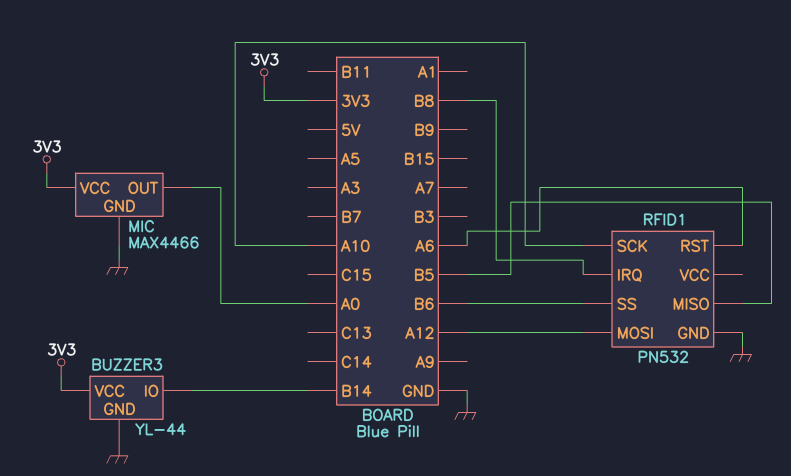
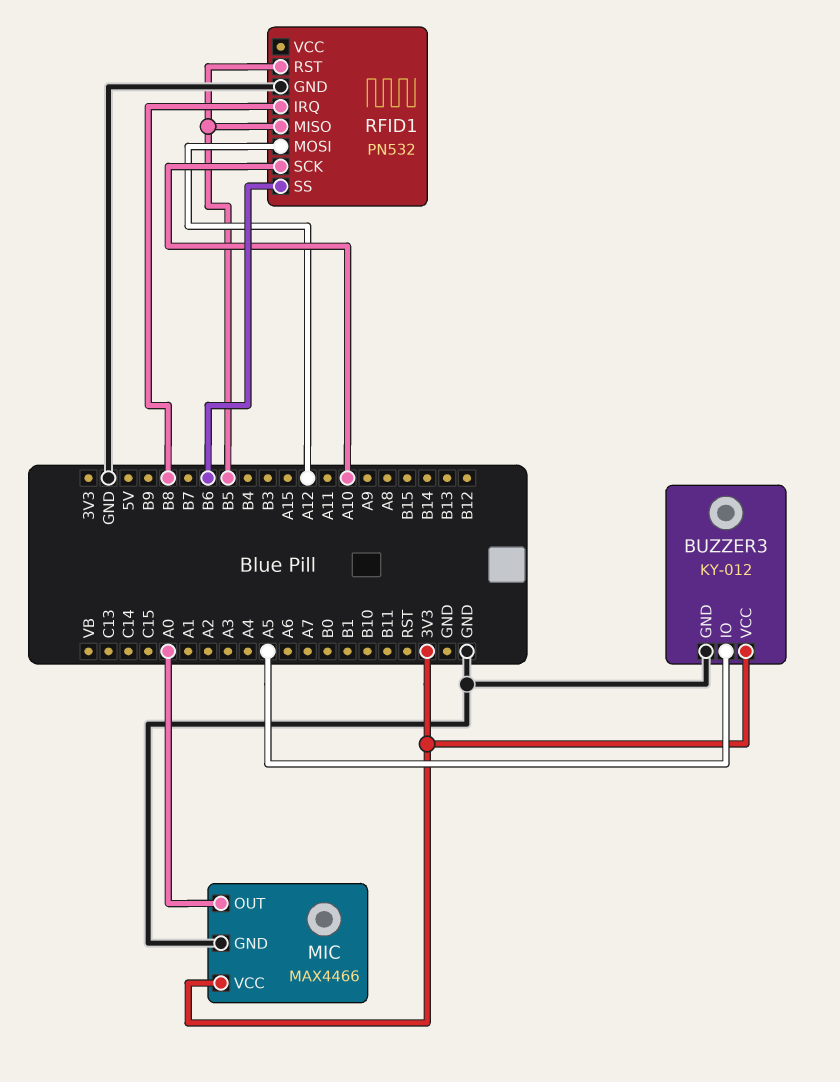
BUZZER3: YL-44 -> KY-012
BUZZER3 pin IO: B14 -> A5
RFID1 pin RST: A6 -> B5

